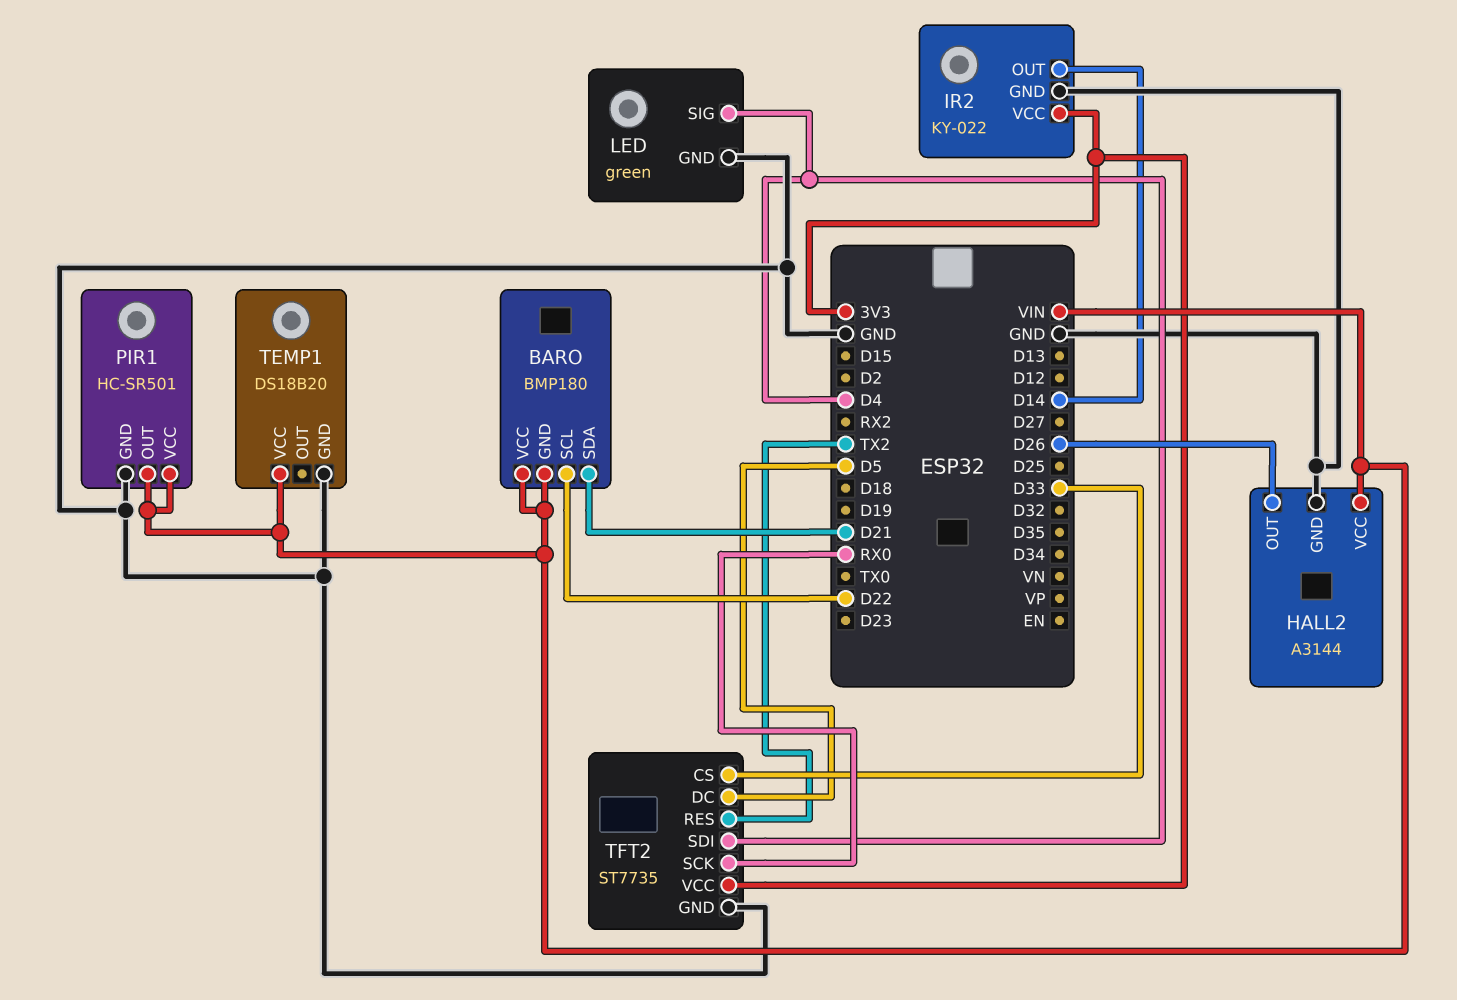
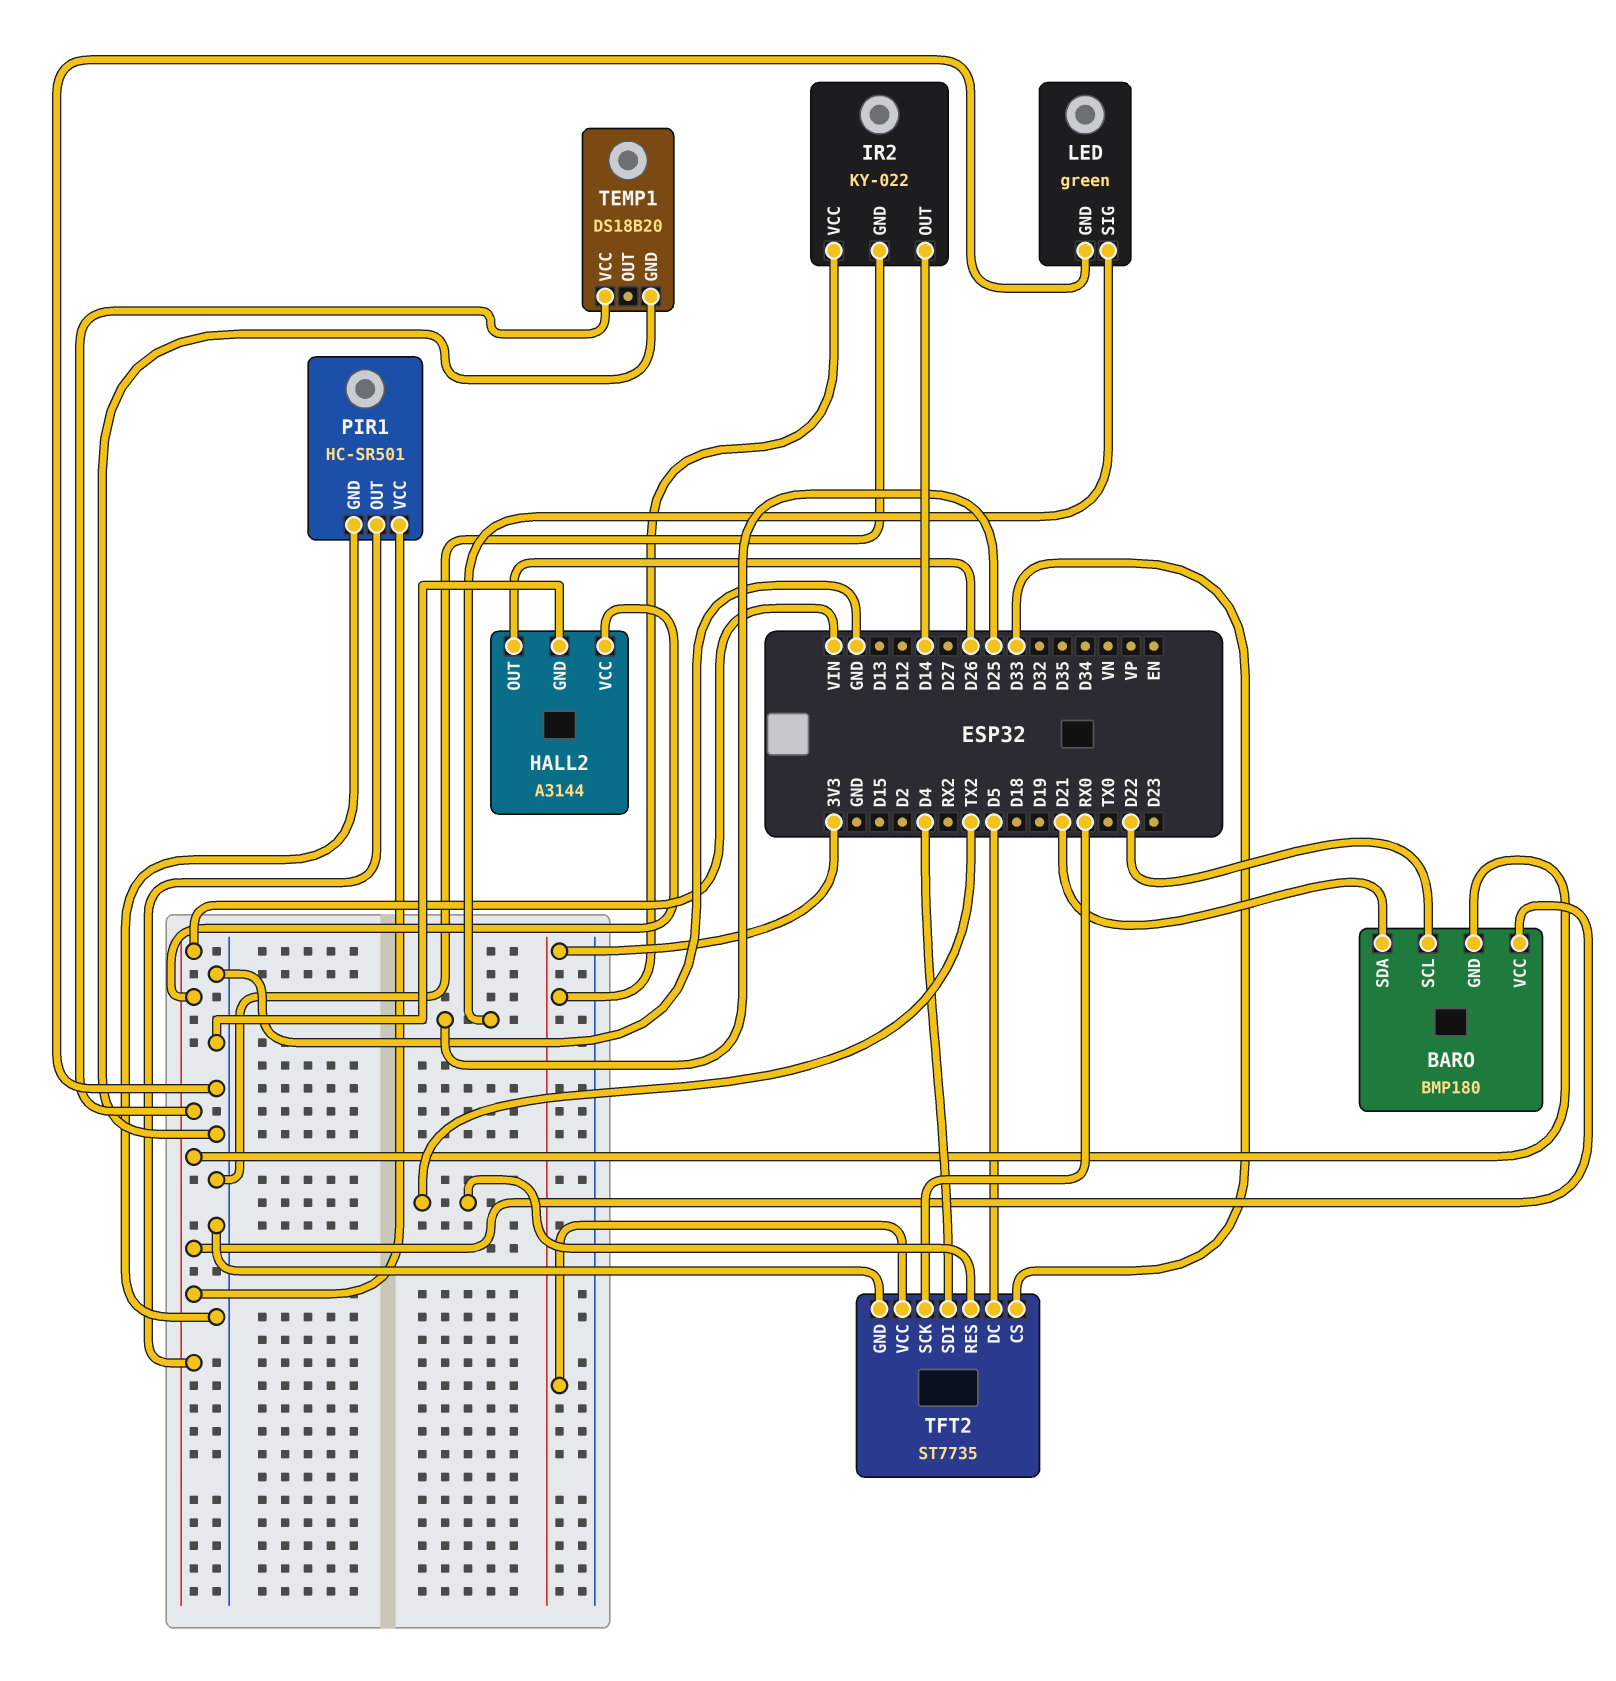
LED pin SIG: D4 -> D25

